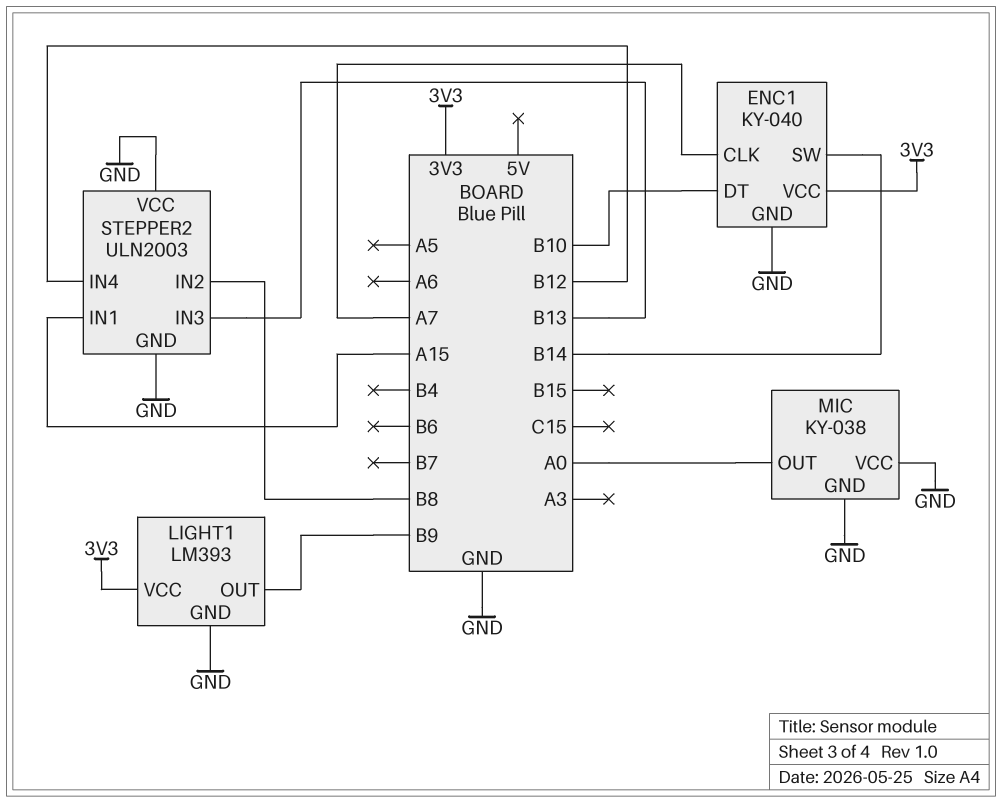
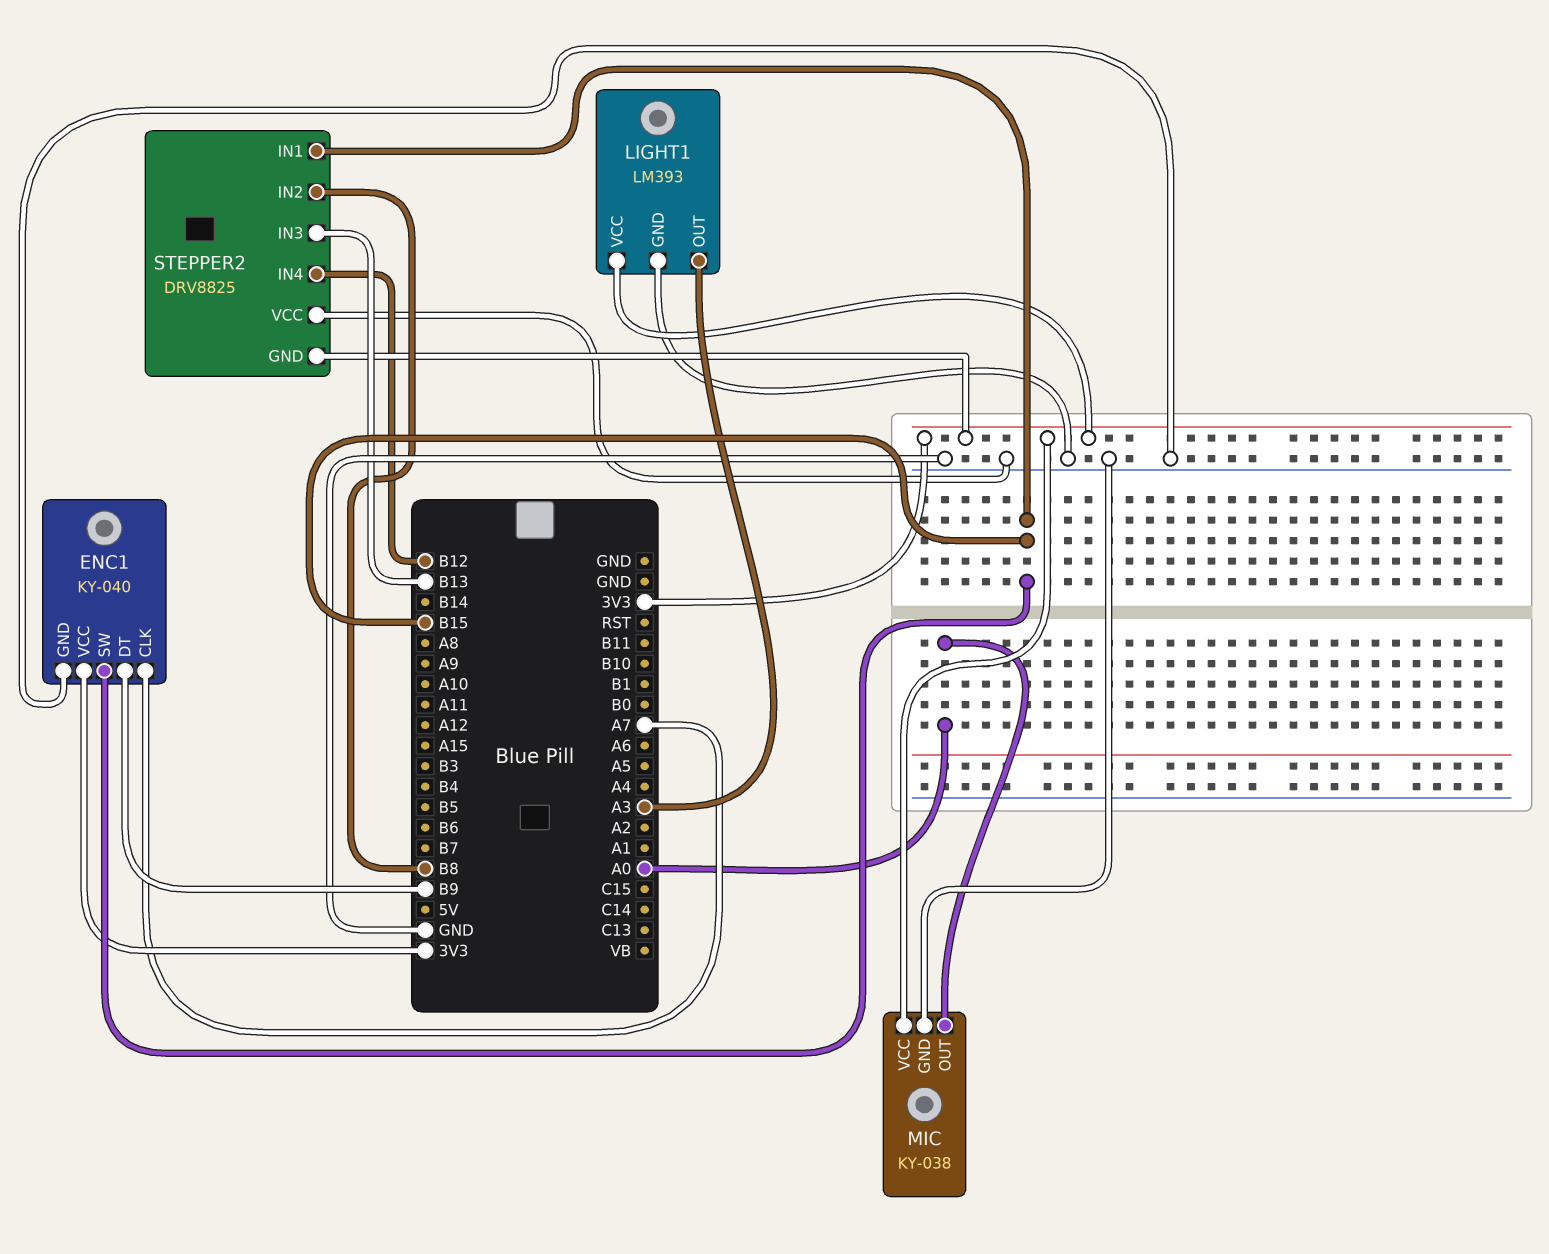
ENC1 pin DT: B10 -> B9
ENC1 pin SW: B14 -> B15
LIGHT1 pin OUT: B9 -> A3
MIC pin VCC: GND -> 3V3
STEPPER2: ULN2003 -> DRV8825
STEPPER2 pin GND: GND -> 3V3
STEPPER2 pin IN1: A15 -> B15

